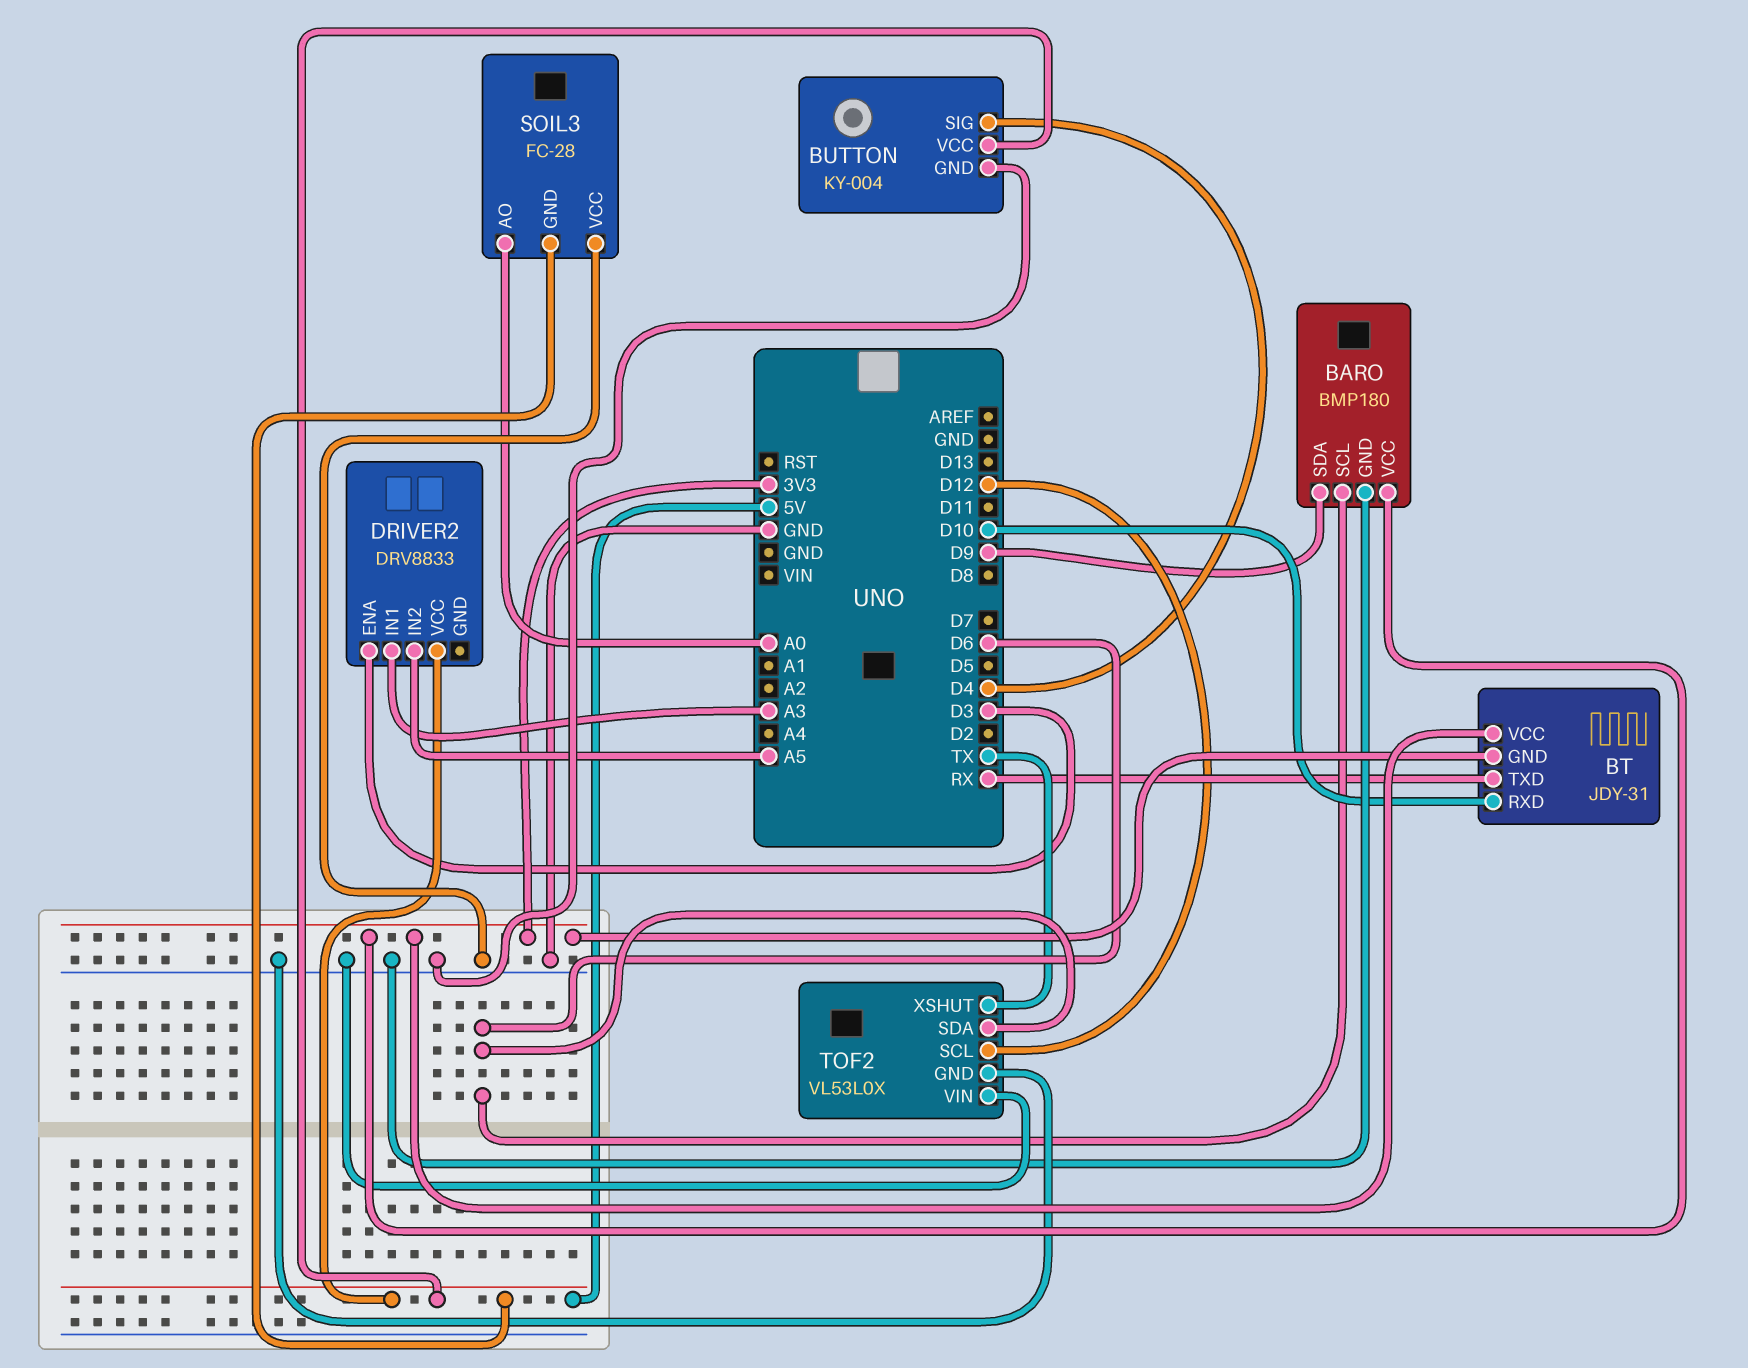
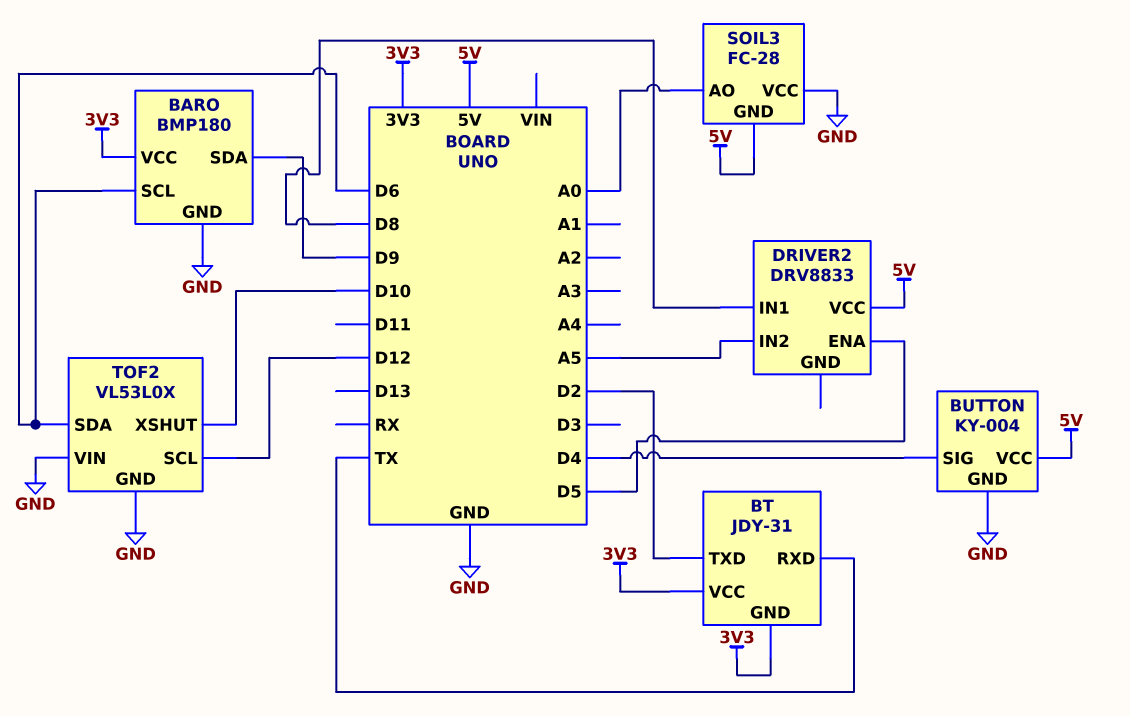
BT pin RXD: D10 -> TX
BT pin TXD: RX -> D2
DRIVER2 pin ENA: D3 -> D5
DRIVER2 pin IN1: A3 -> D8
TOF2 pin XSHUT: TX -> D10

